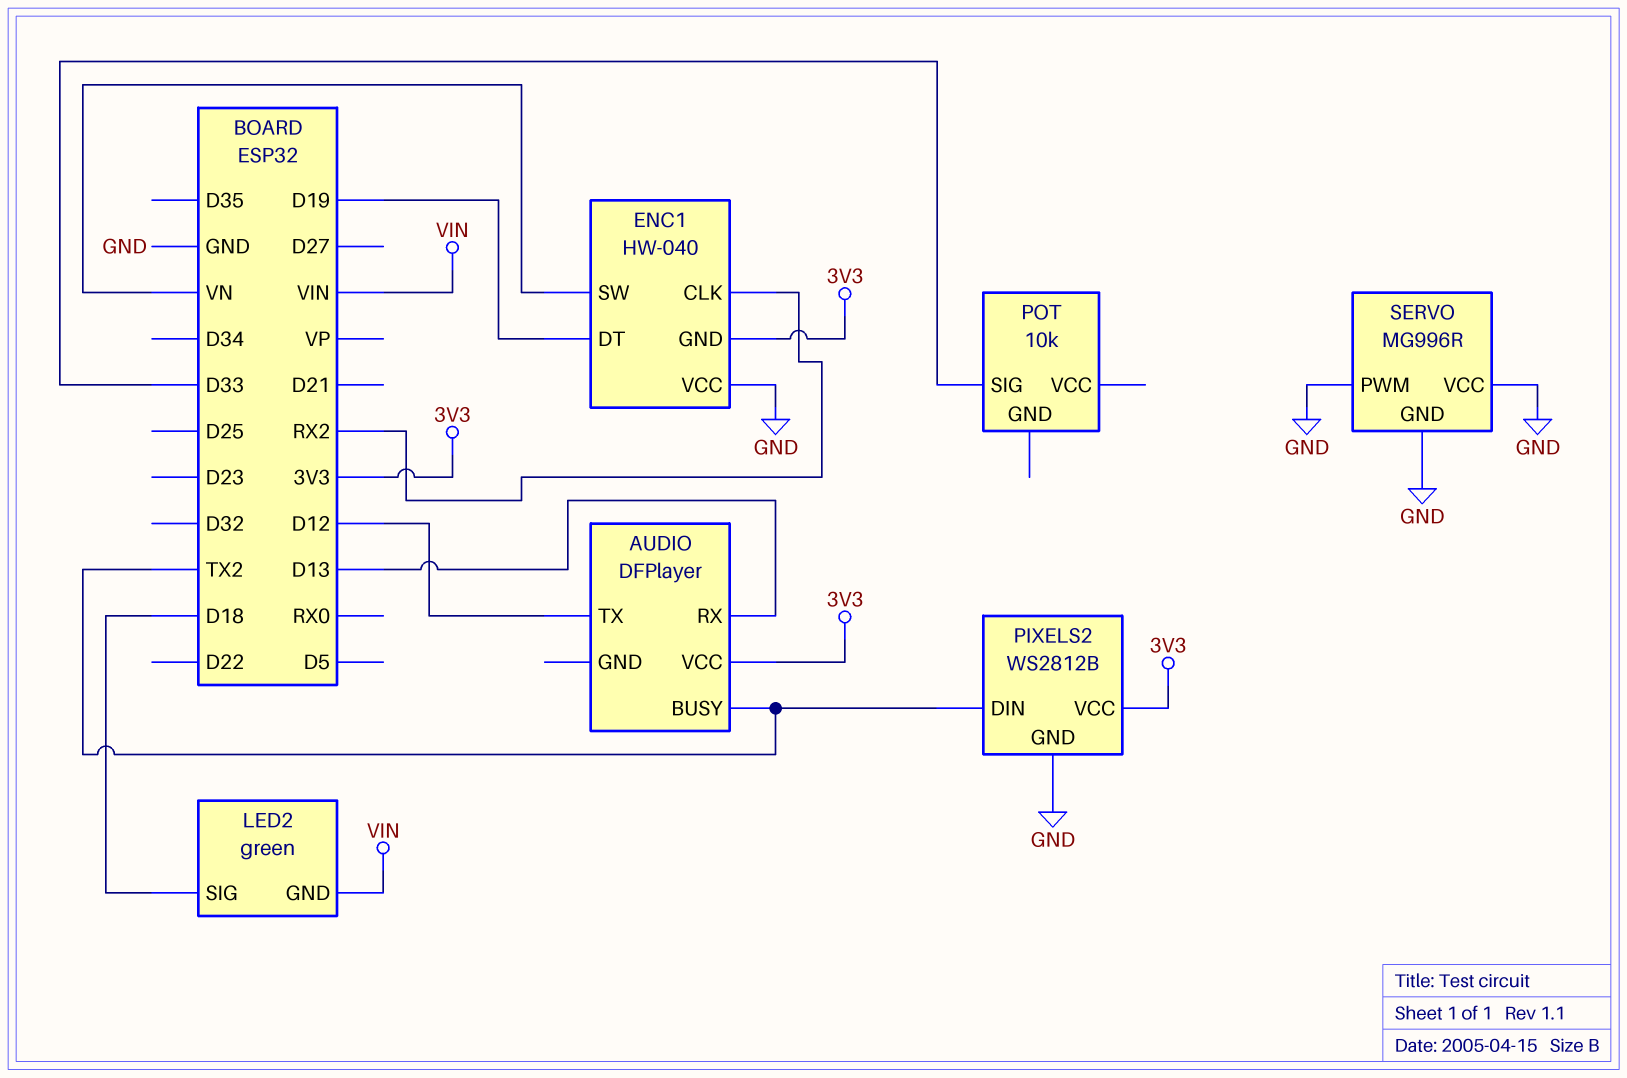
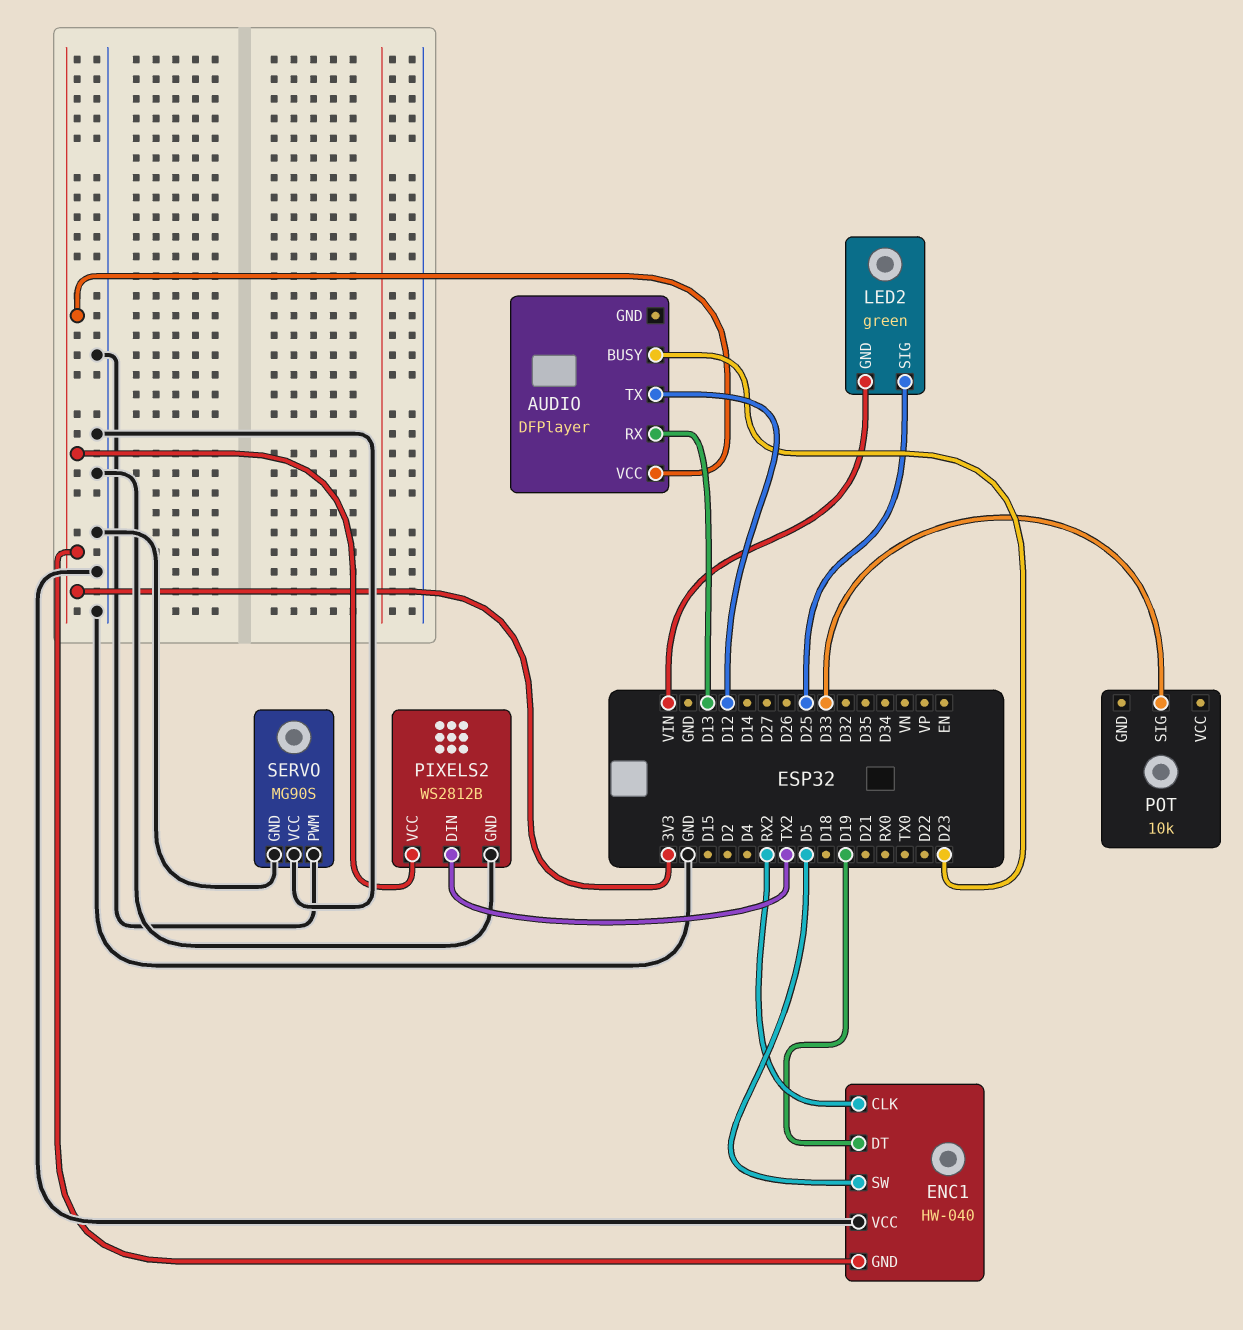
AUDIO pin BUSY: TX2 -> D23
ENC1 pin SW: VN -> D5
LED2 pin SIG: D18 -> D25
SERVO: MG996R -> MG90S

